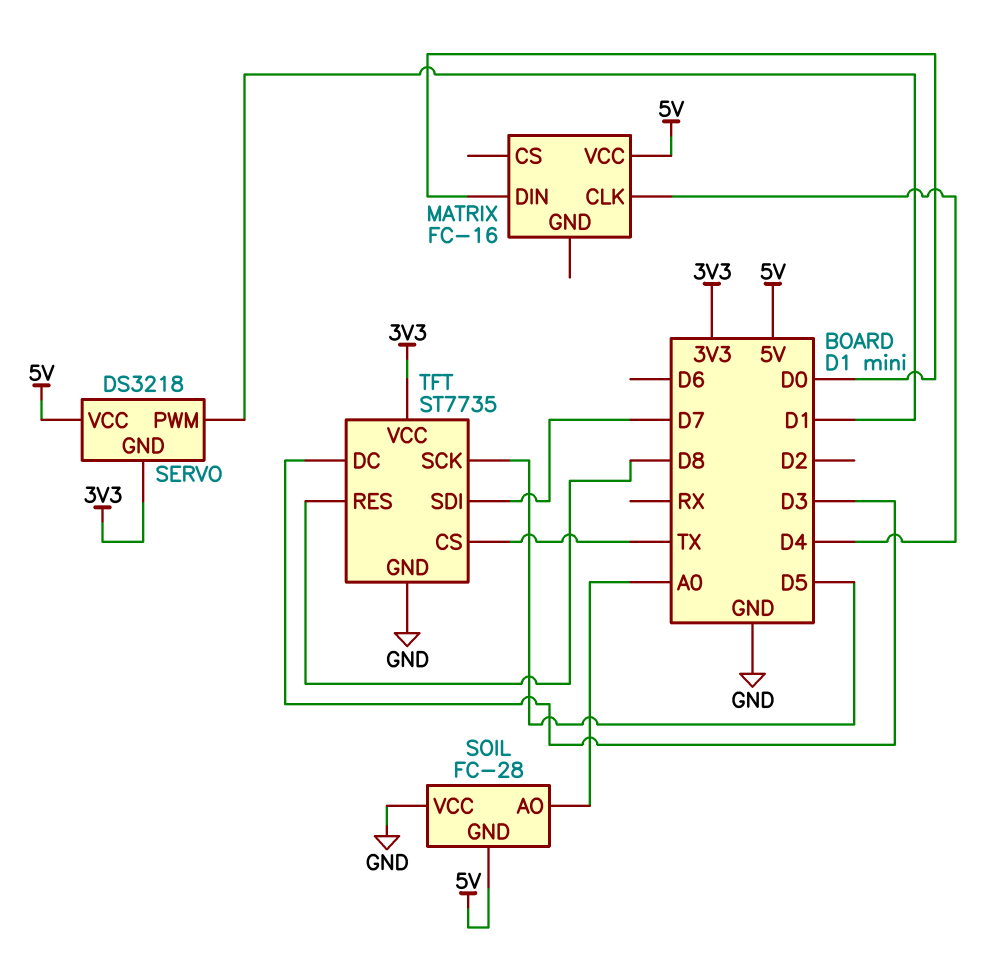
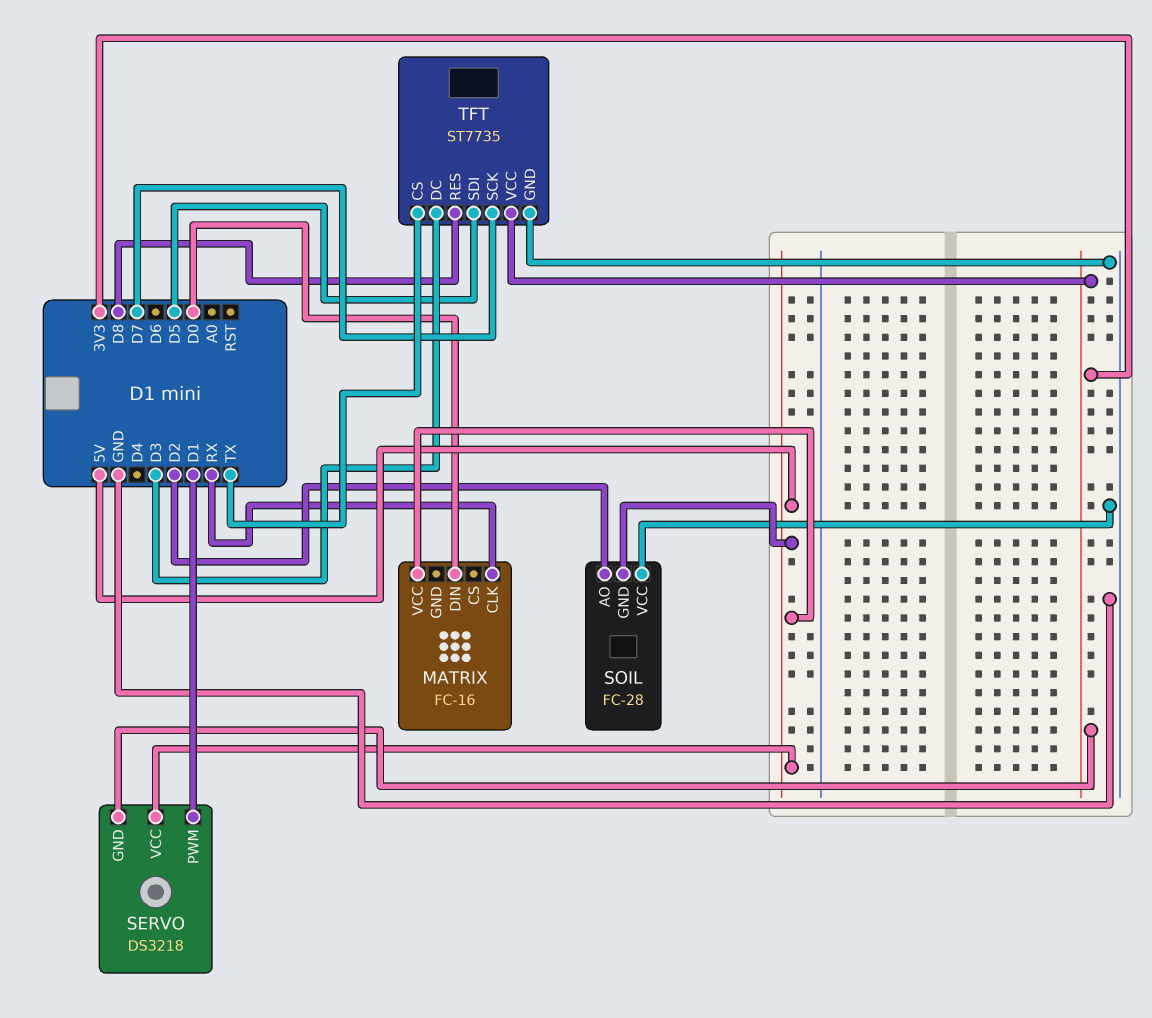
MATRIX pin CLK: D4 -> RX
SOIL pin AO: A0 -> D2
TFT pin SCK: D5 -> D7
TFT pin SDI: D7 -> D5

